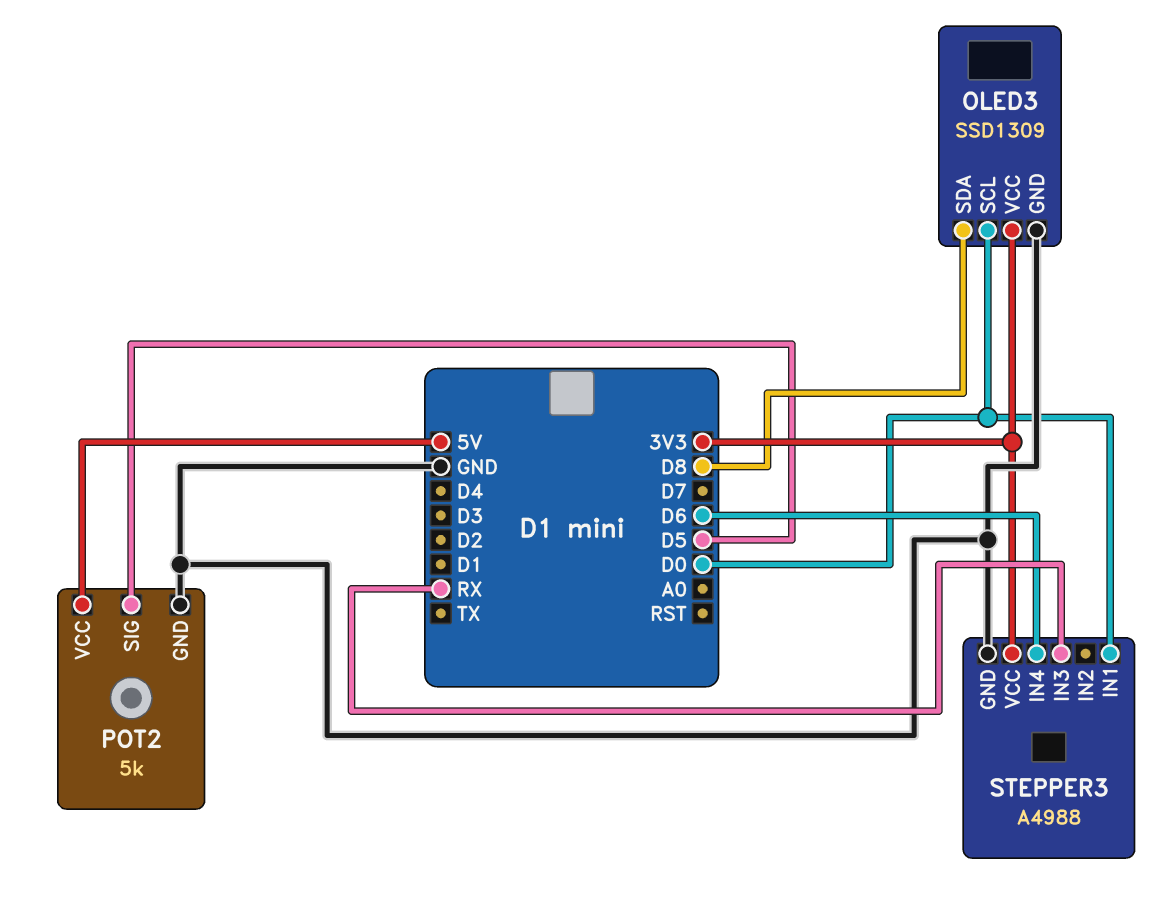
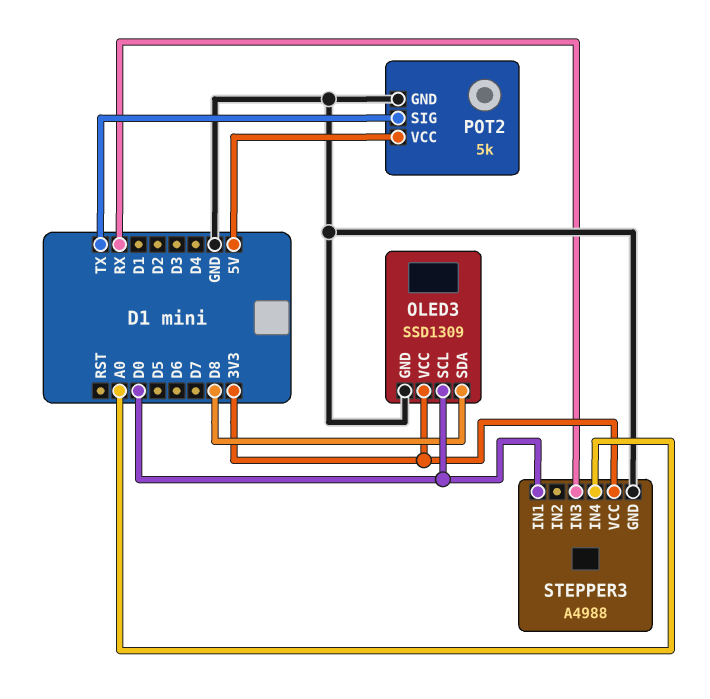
POT2 pin SIG: D5 -> TX
STEPPER3 pin IN4: D6 -> A0

